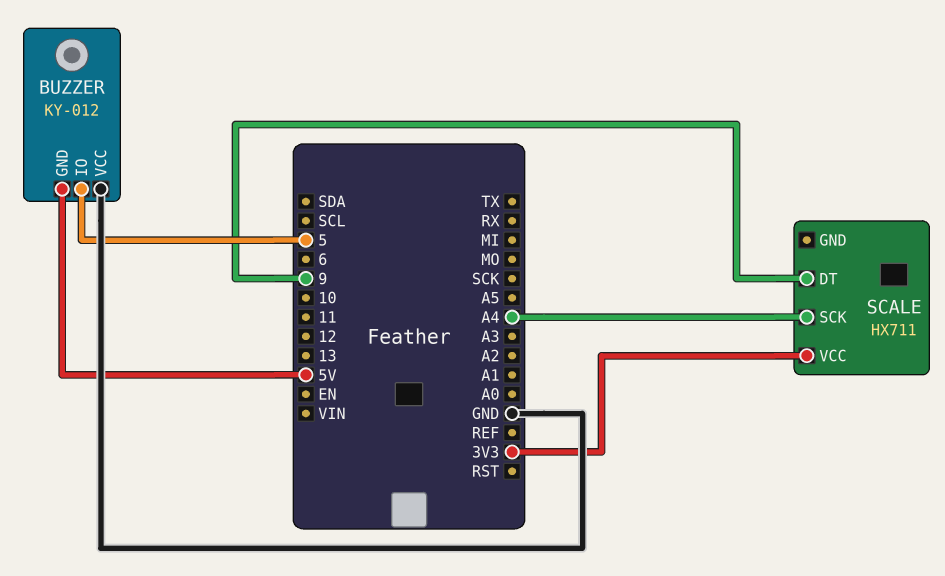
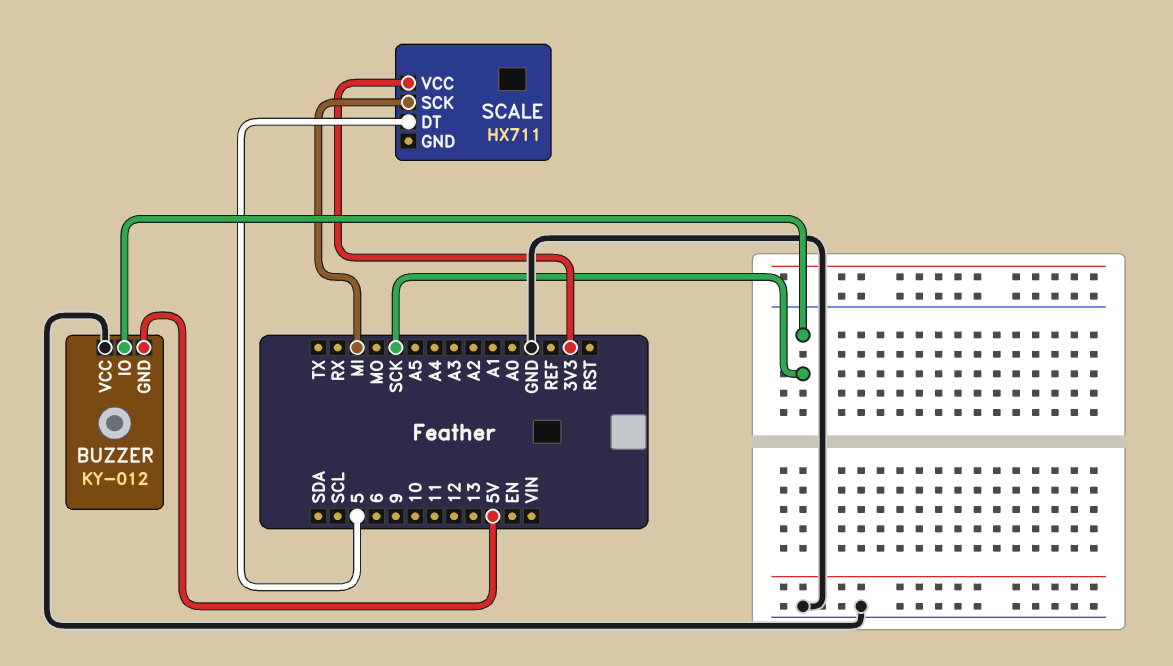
BUZZER pin IO: 5 -> SCK
SCALE pin DT: 9 -> 5
SCALE pin SCK: A4 -> MI

